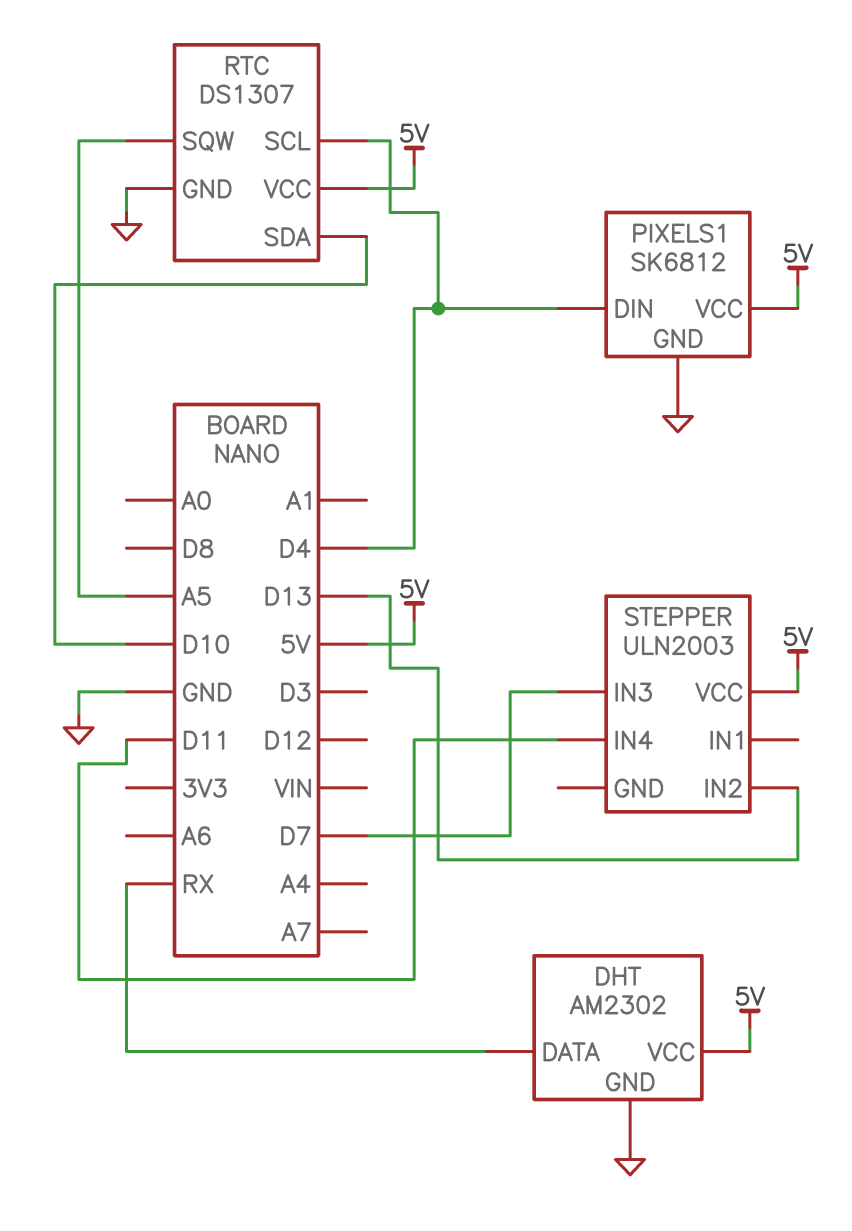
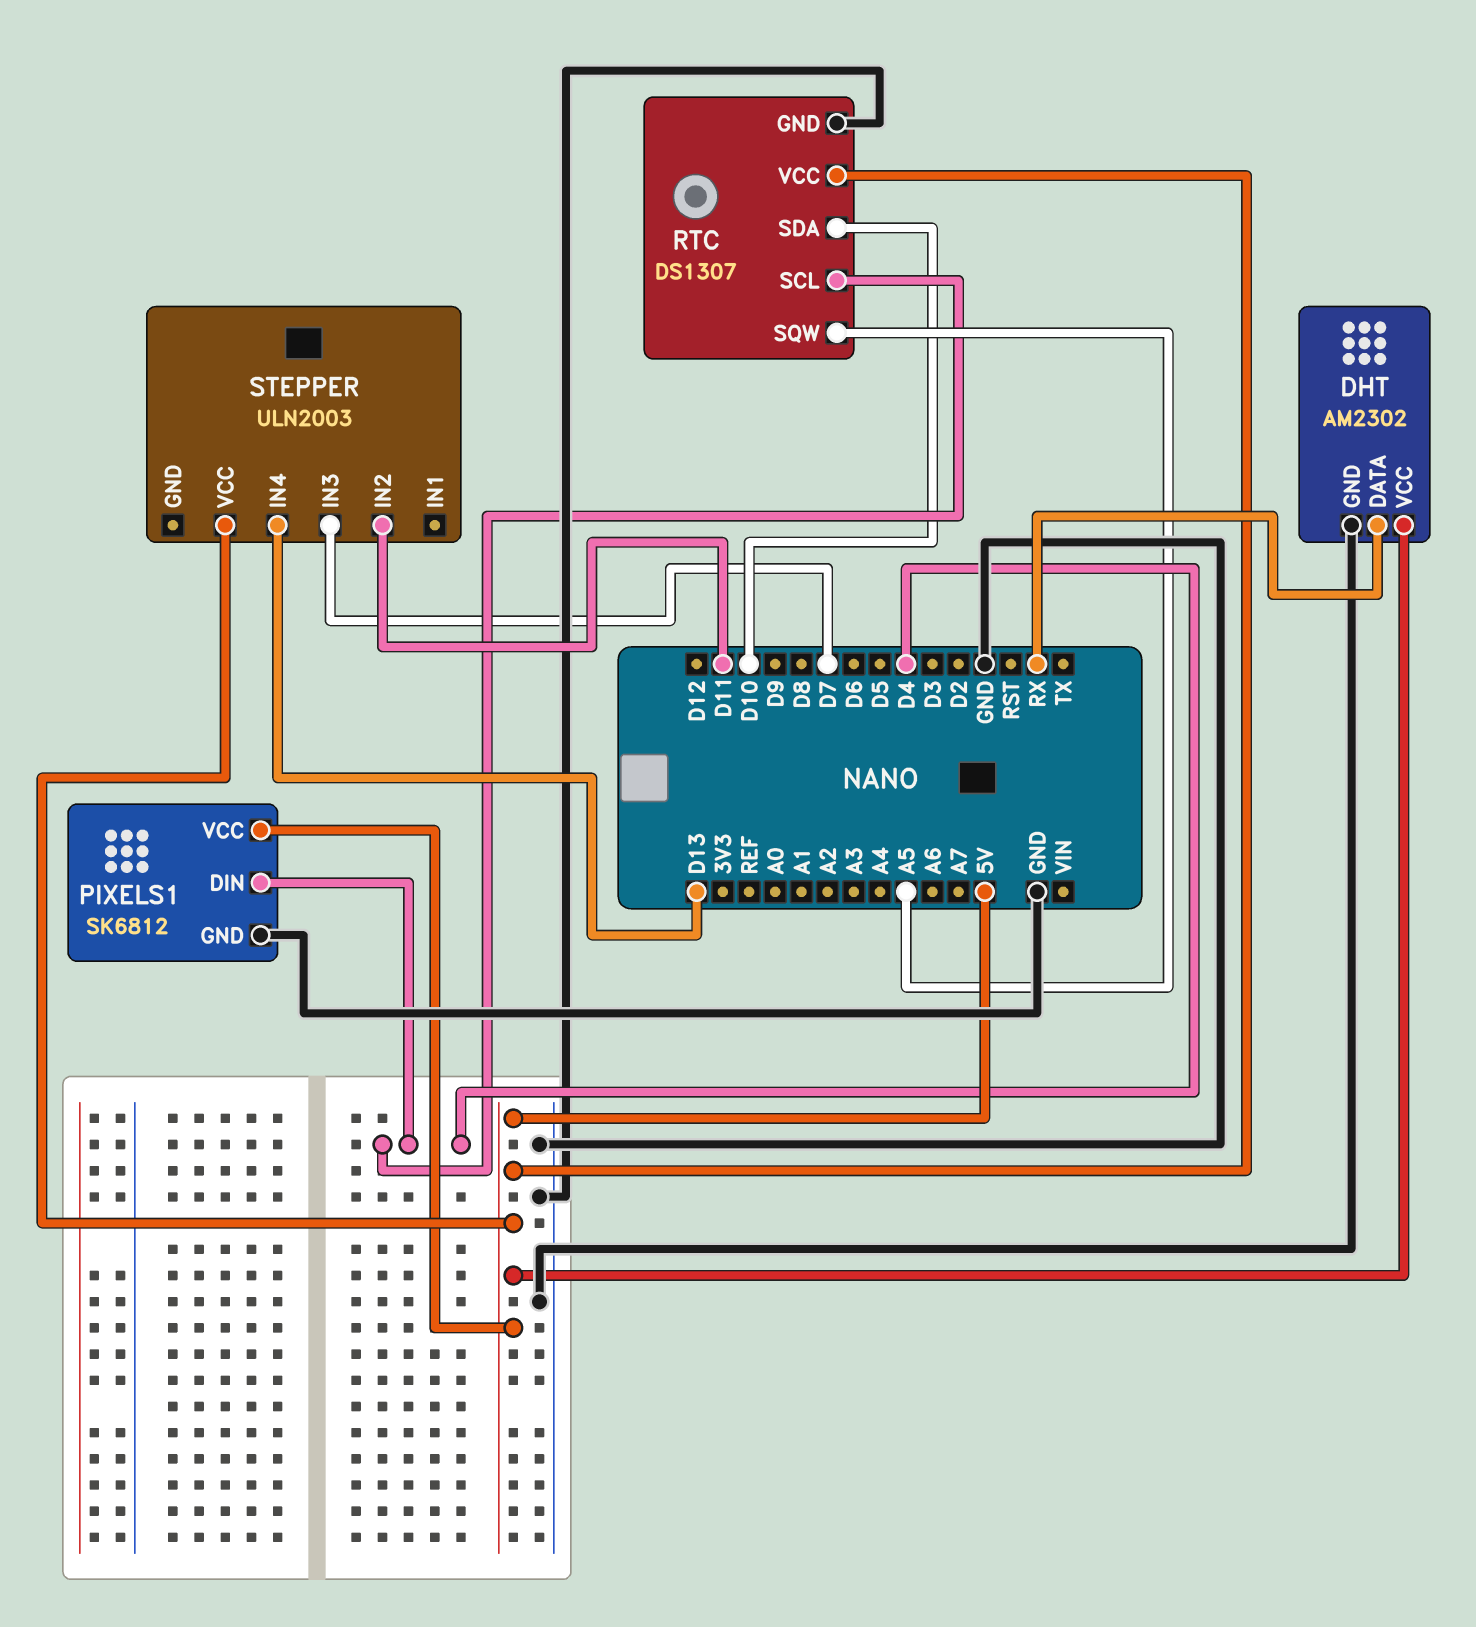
STEPPER pin IN2: D13 -> D11
STEPPER pin IN4: D11 -> D13

